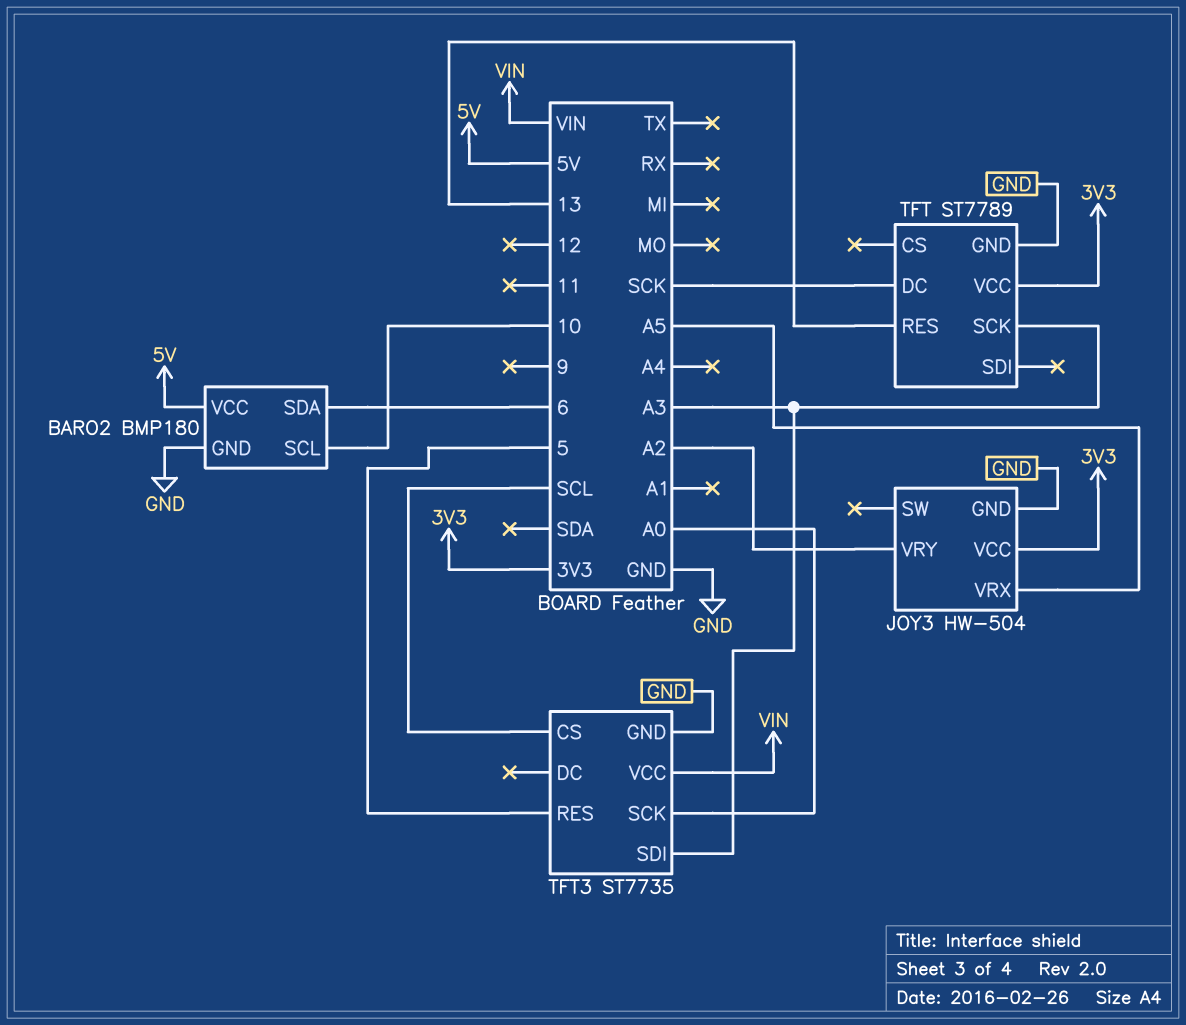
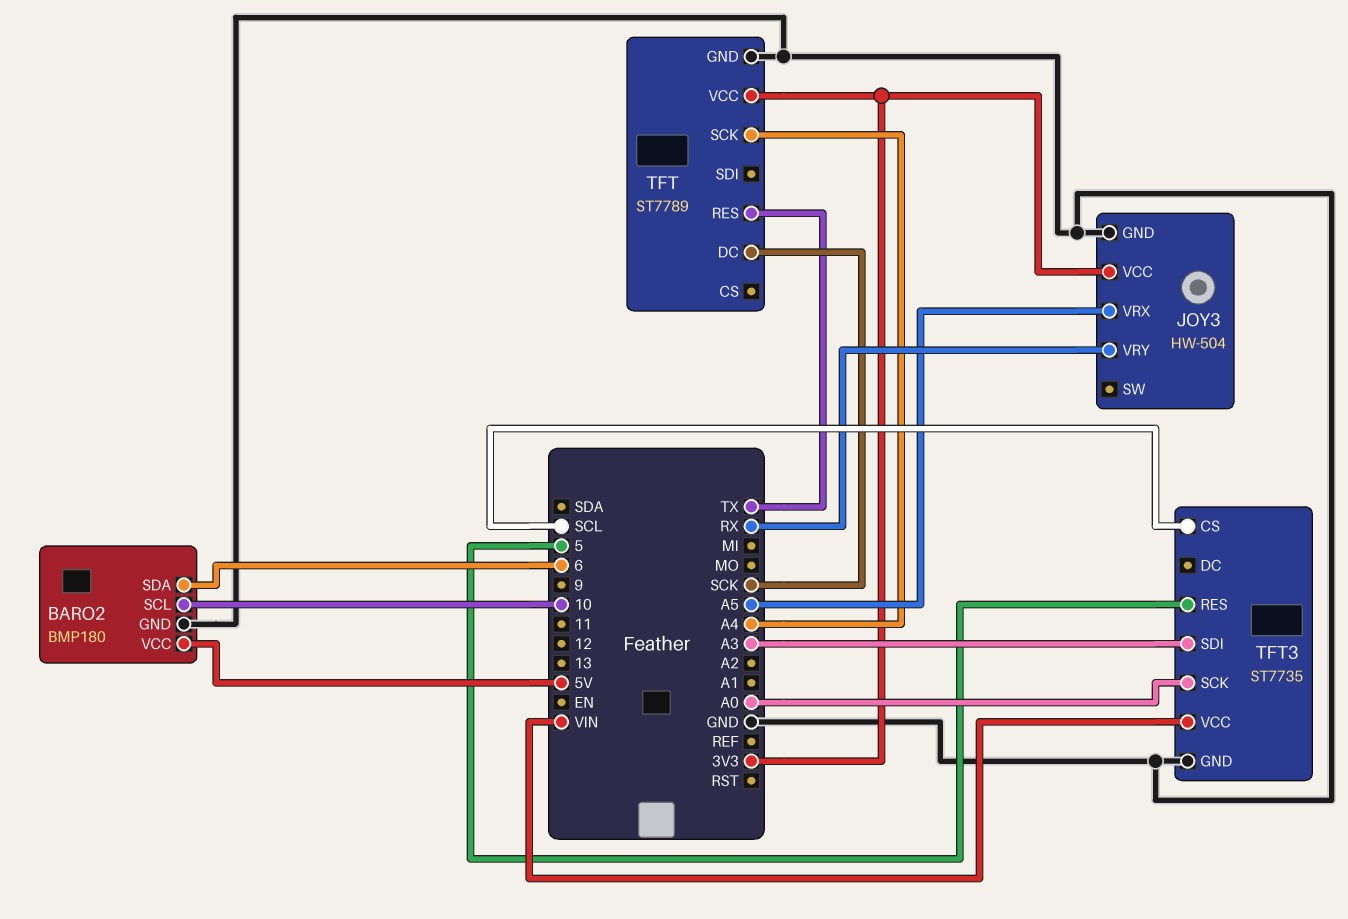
JOY3 pin VRY: A2 -> RX
TFT pin RES: 13 -> TX
TFT pin SCK: A3 -> A4

